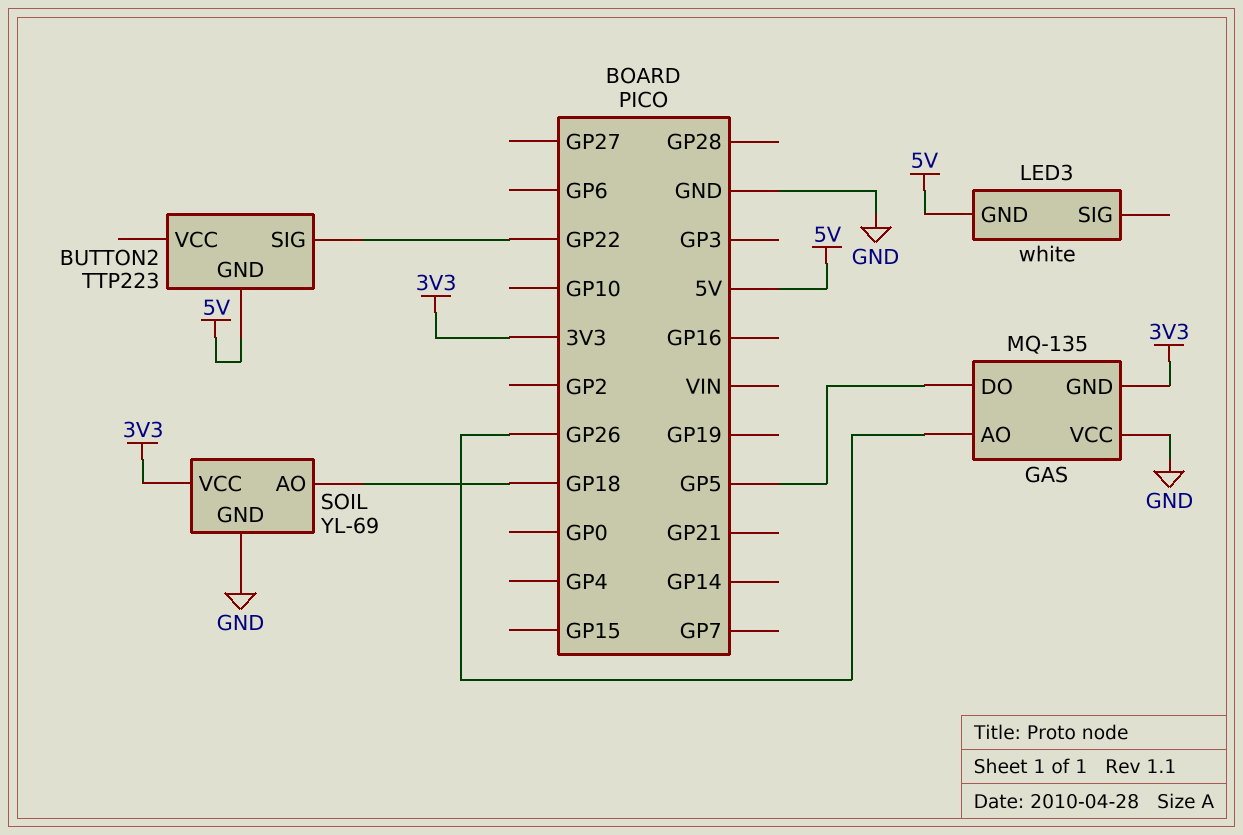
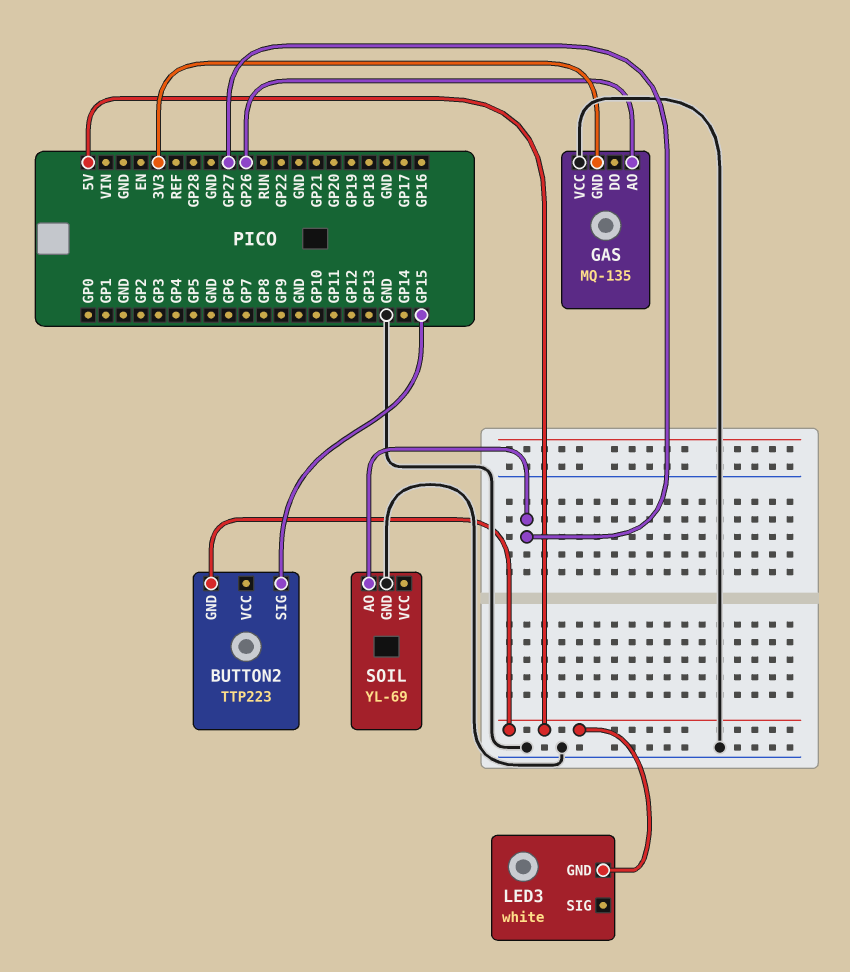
BUTTON2 pin SIG: GP22 -> GP15
GAS pin DO: GP5 -> none
SOIL pin AO: GP18 -> GP27
SOIL pin VCC: 3V3 -> none

